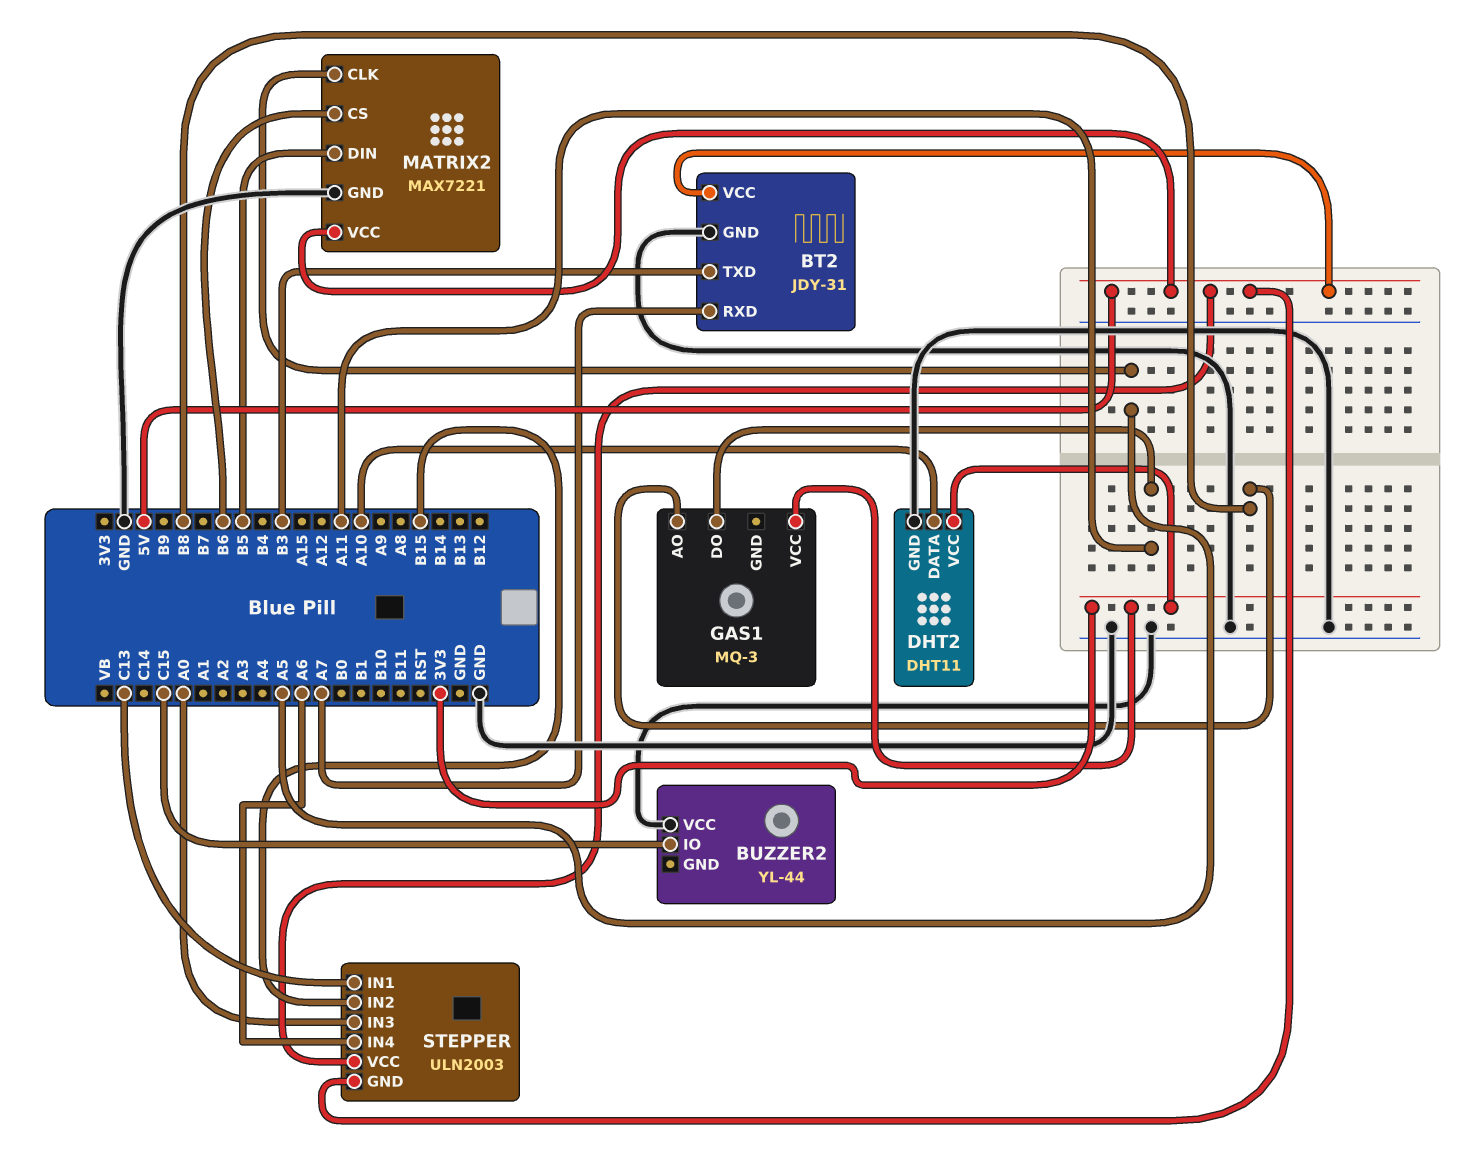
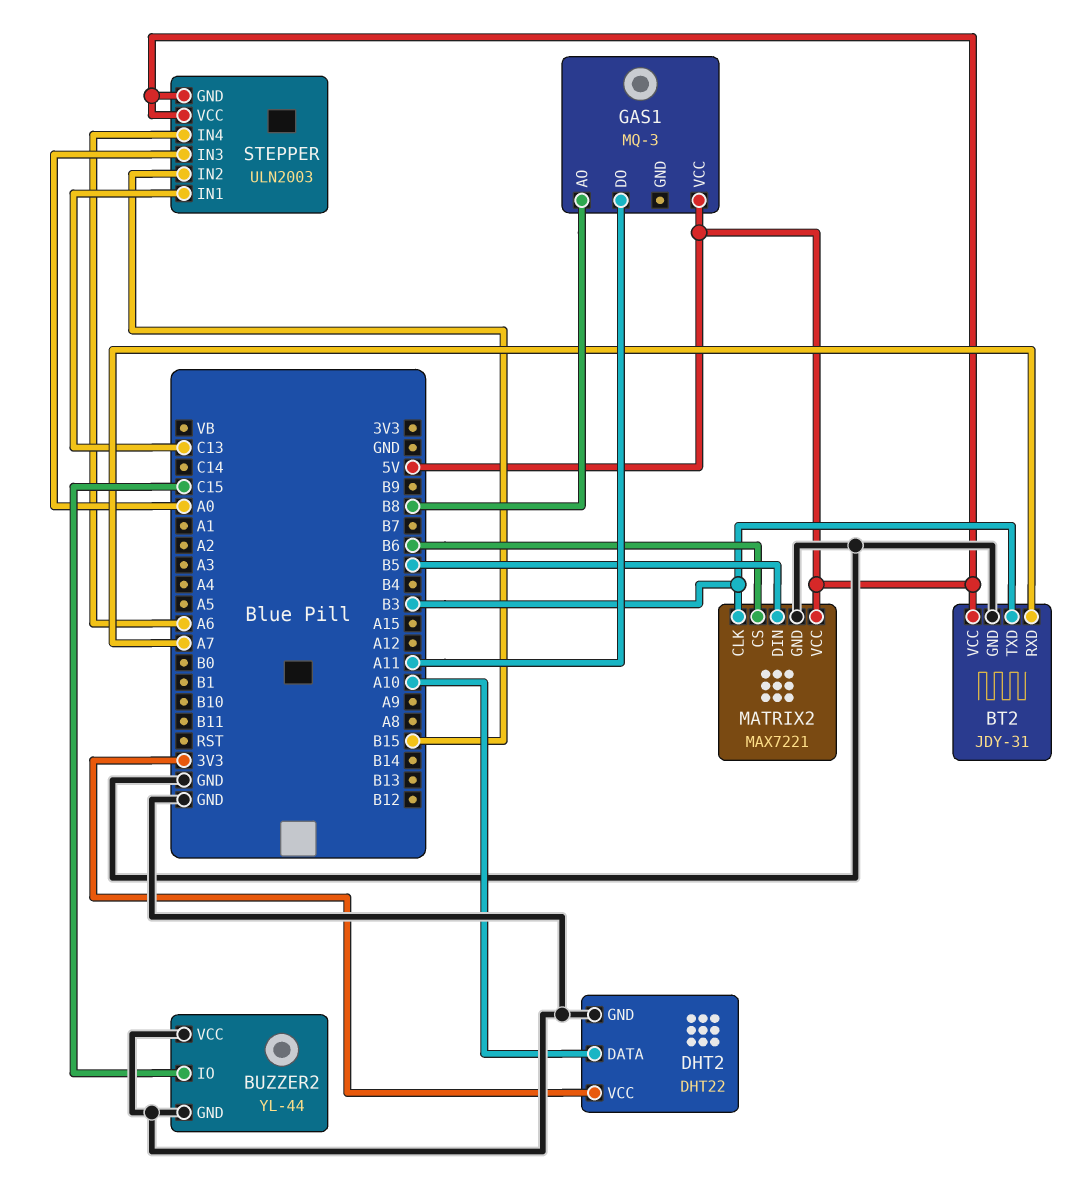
BUZZER2 pin GND: none -> GND
DHT2: DHT11 -> DHT22
GAS1 pin VCC: 3V3 -> 5V
MATRIX2 pin CLK: A5 -> B3

